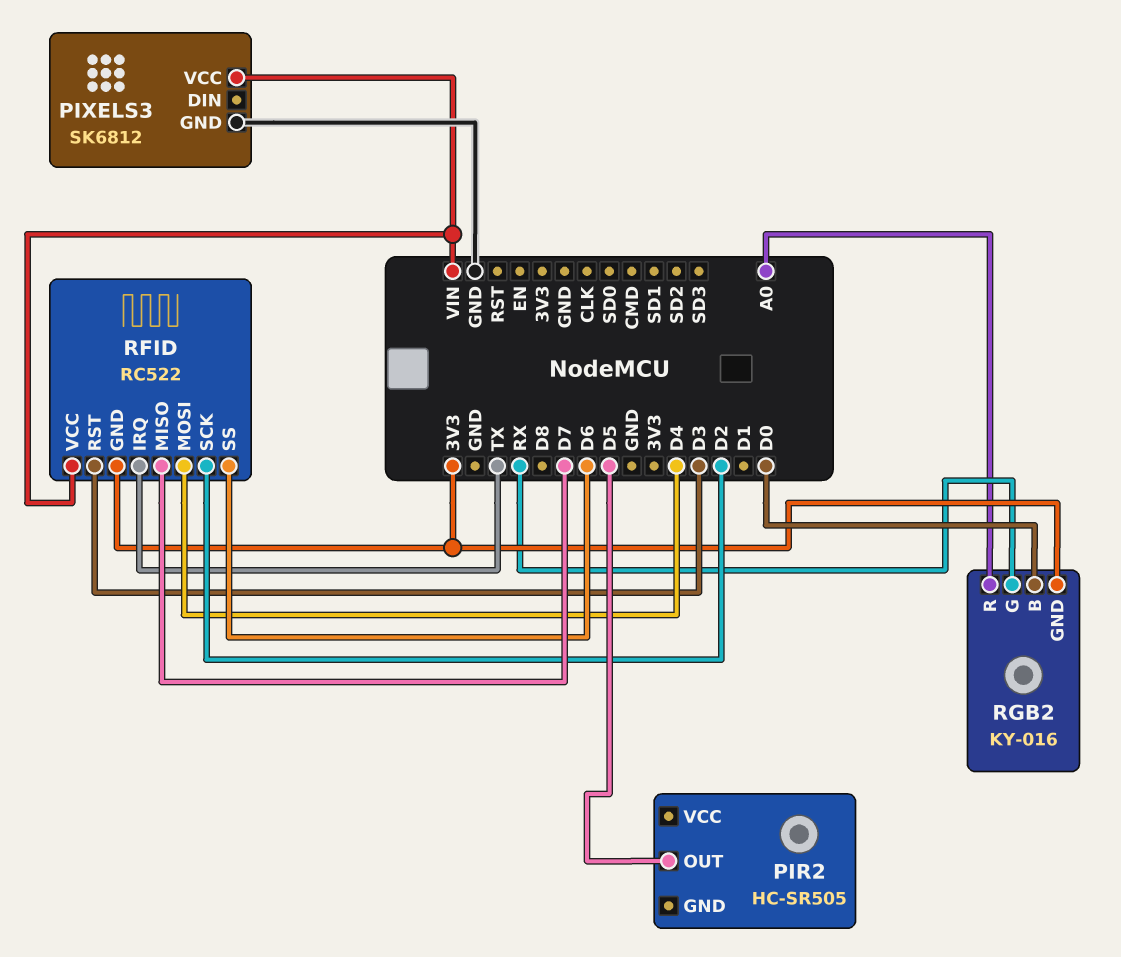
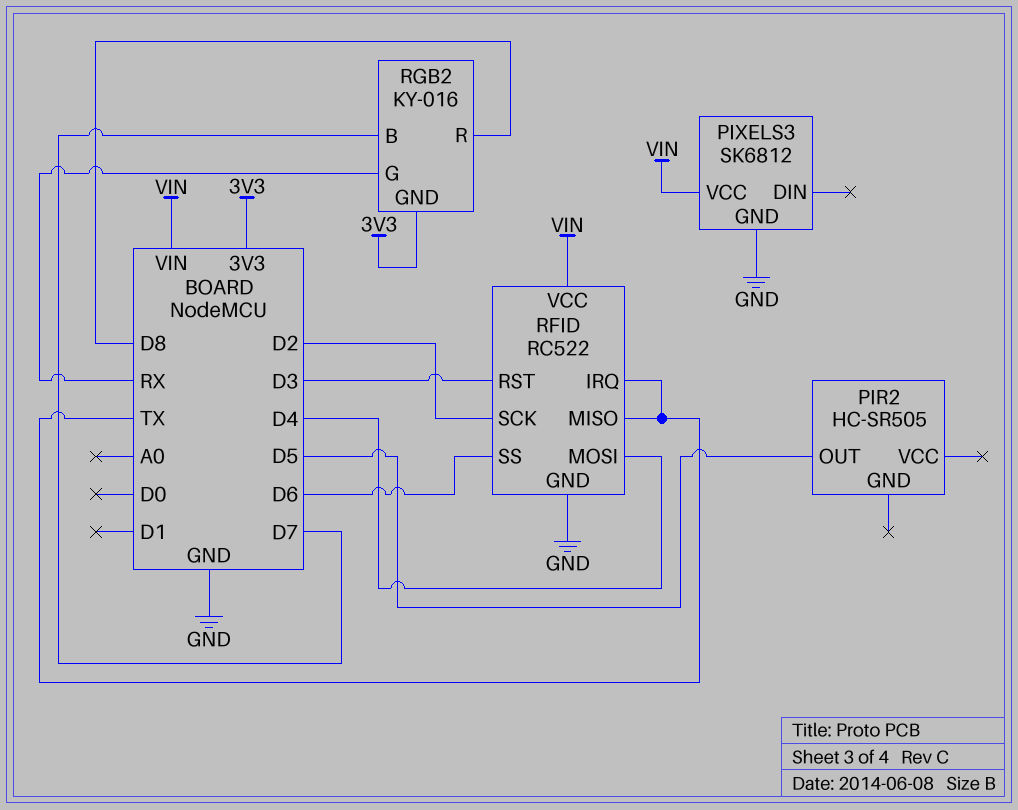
RFID pin GND: 3V3 -> GND
RFID pin MISO: D7 -> TX
RGB2 pin B: D0 -> D7
RGB2 pin R: A0 -> D8

